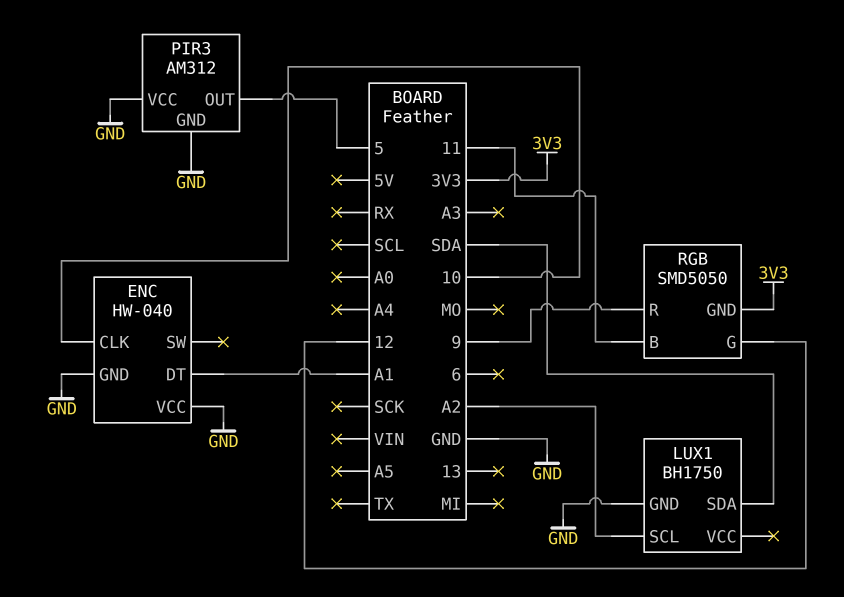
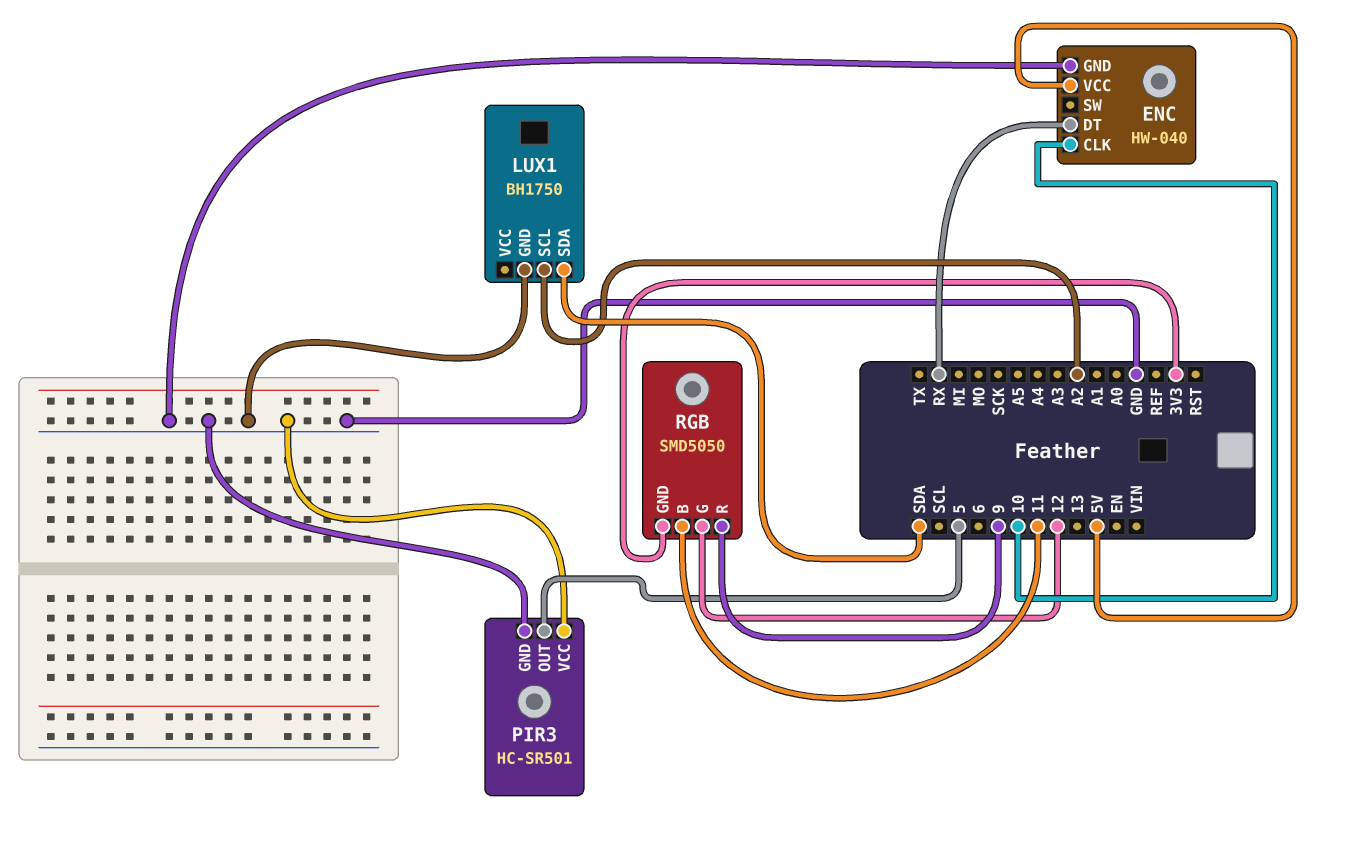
ENC pin DT: A1 -> RX
ENC pin VCC: GND -> 5V
PIR3: AM312 -> HC-SR501

